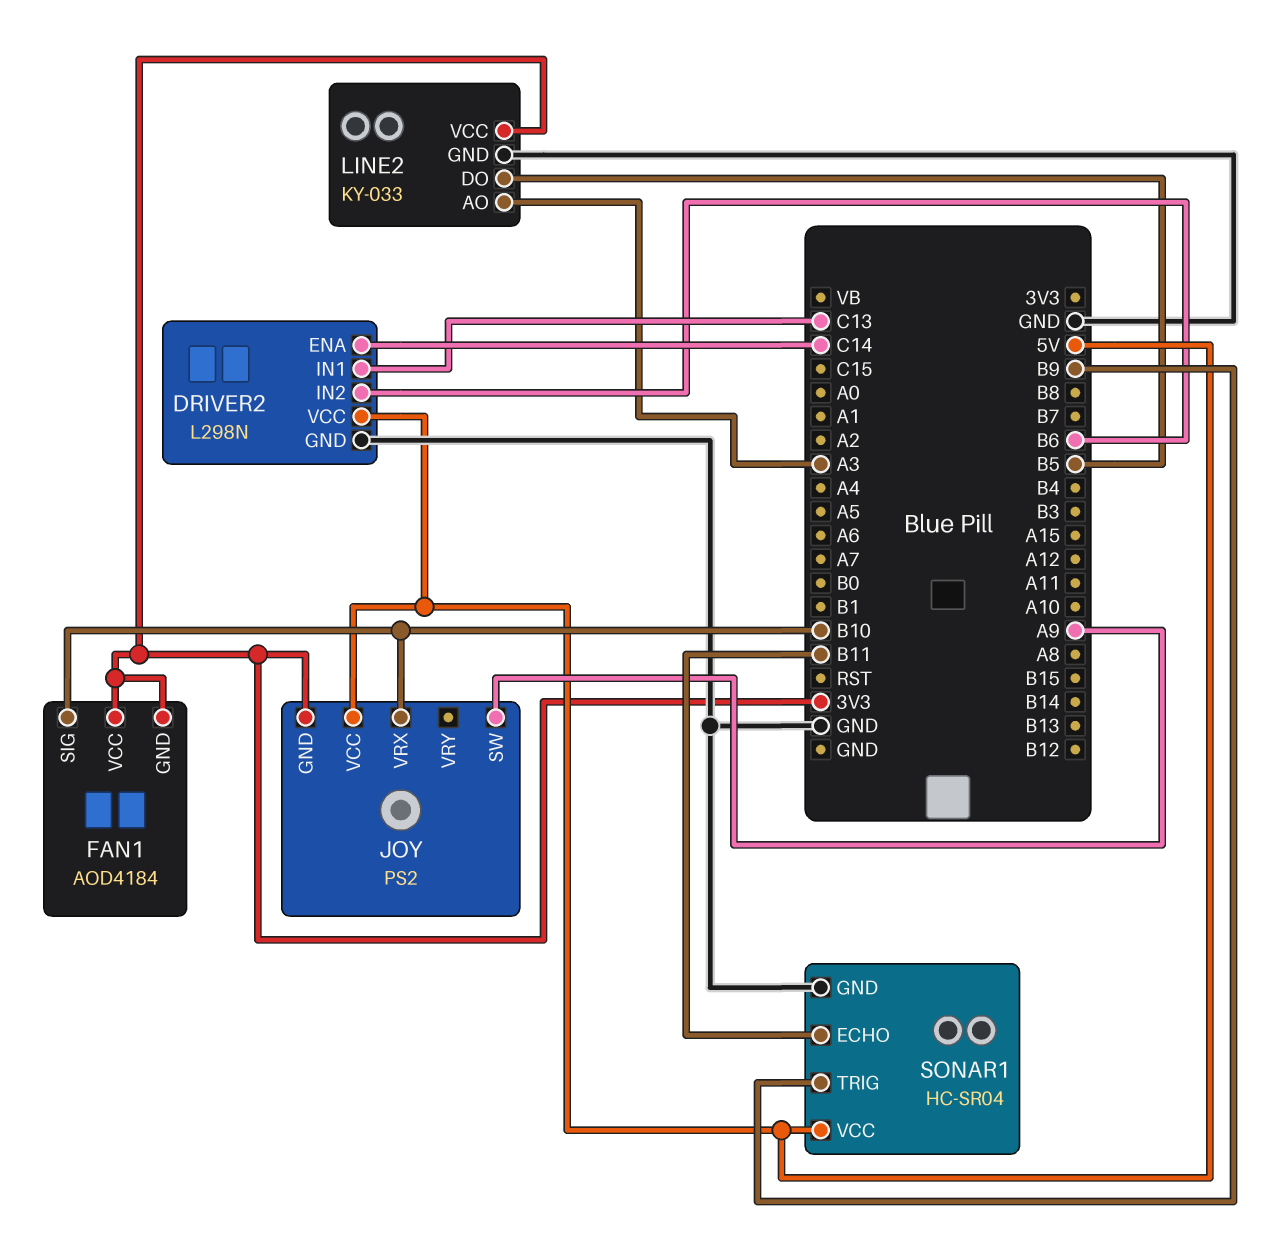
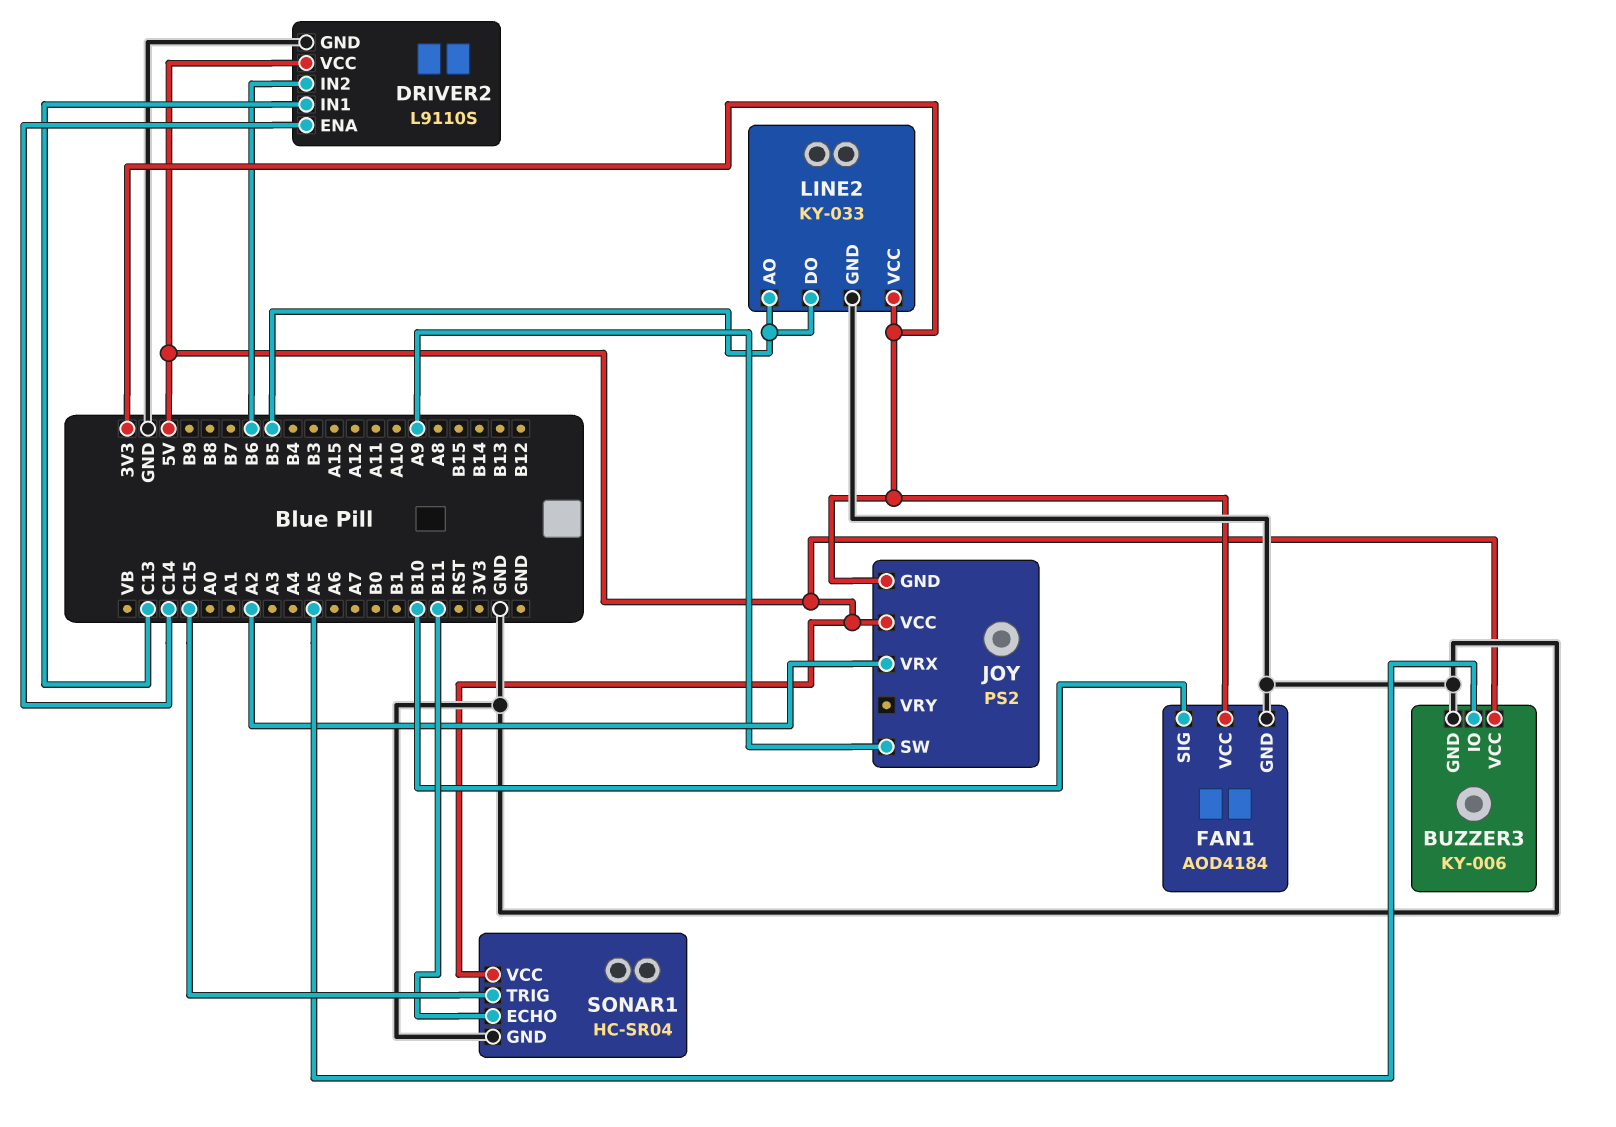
BUZZER3: none -> KY-006
BUZZER3 pin GND: none -> GND
BUZZER3 pin IO: none -> A5
BUZZER3 pin VCC: none -> 5V
DRIVER2: L298N -> L9110S
FAN1 pin GND: 3V3 -> GND
JOY pin VRX: B10 -> A2
LINE2 pin AO: A3 -> B5
SONAR1 pin TRIG: B9 -> C15

